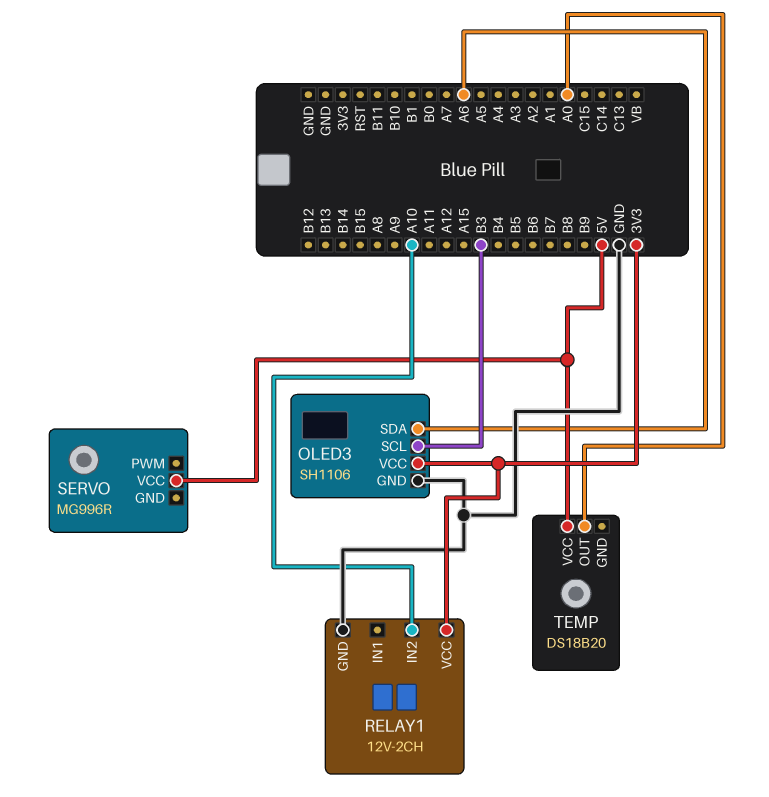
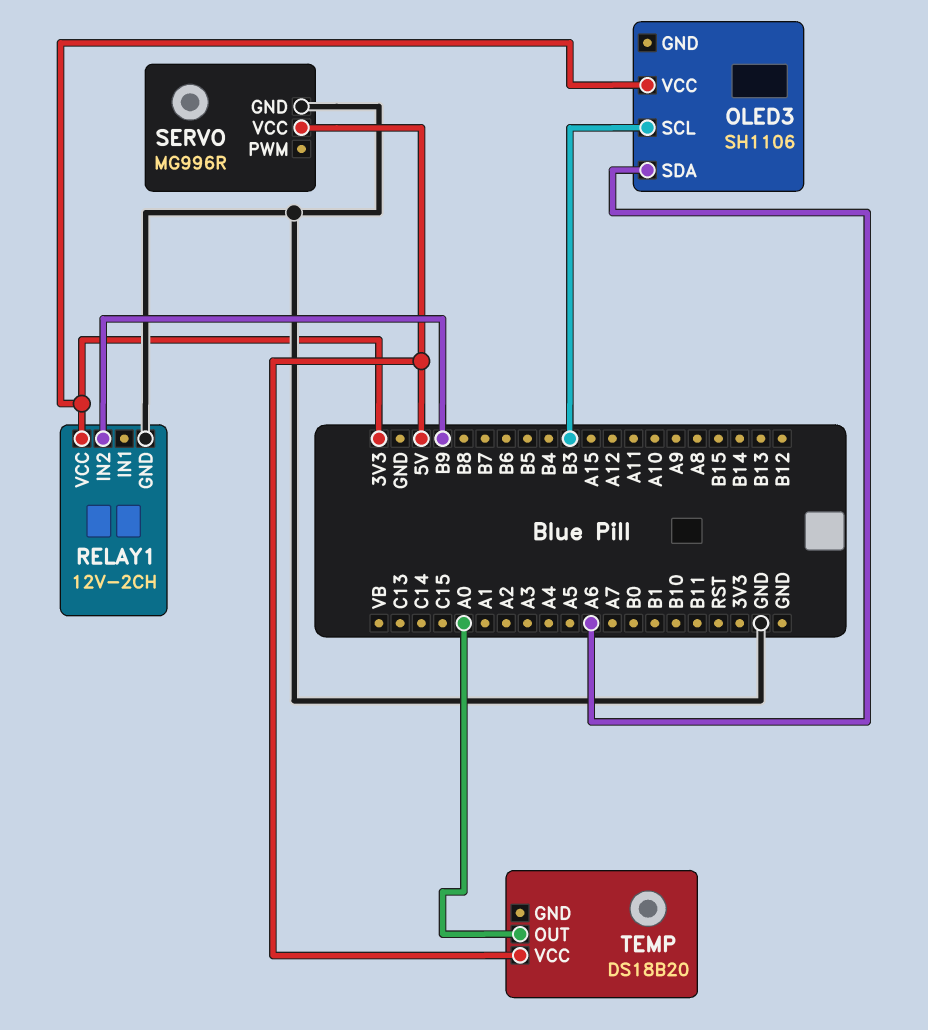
OLED3 pin GND: GND -> none
RELAY1 pin IN2: A10 -> B9
SERVO pin GND: none -> GND

